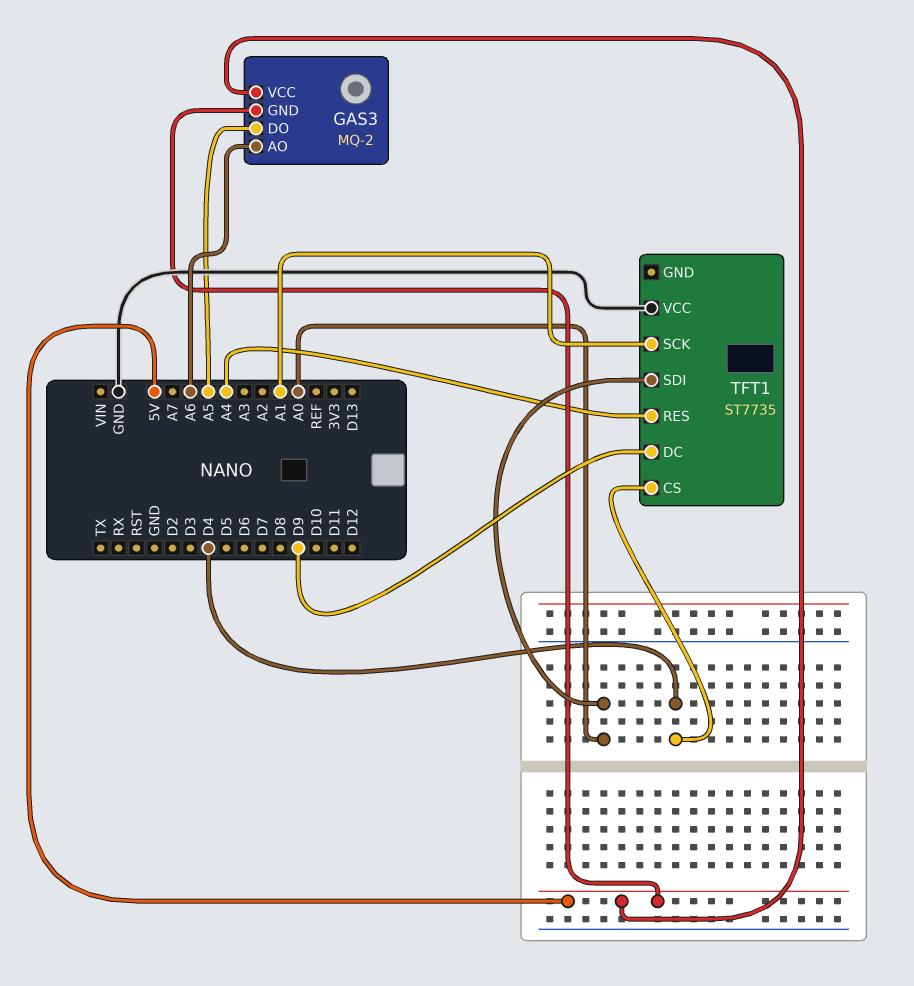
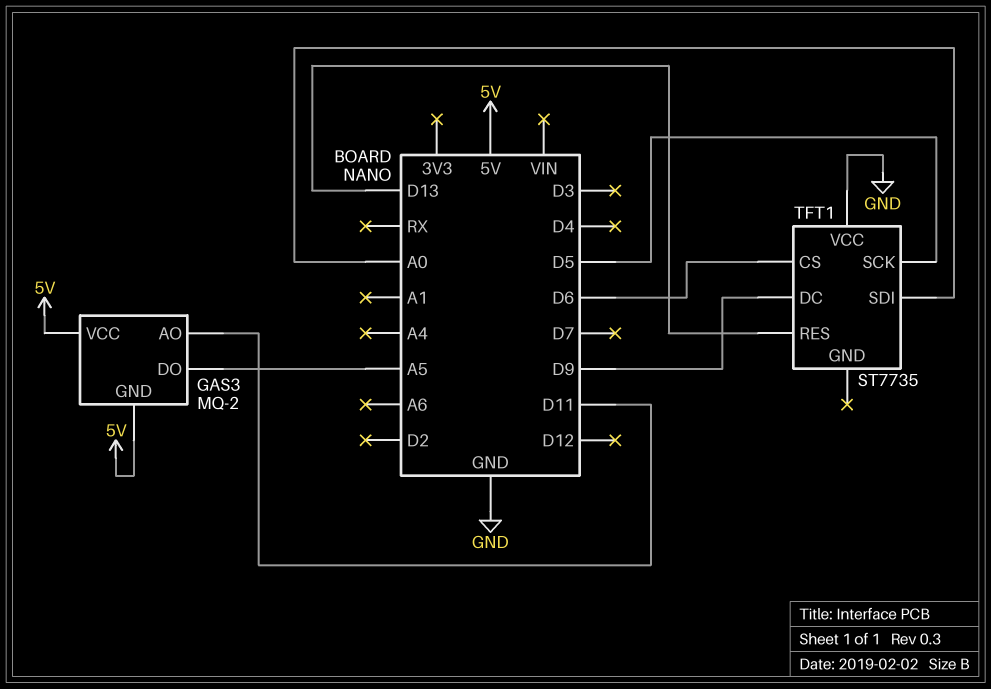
GAS3 pin AO: A6 -> D11
TFT1 pin CS: D4 -> D6
TFT1 pin RES: A4 -> D13
TFT1 pin SCK: A1 -> D5

